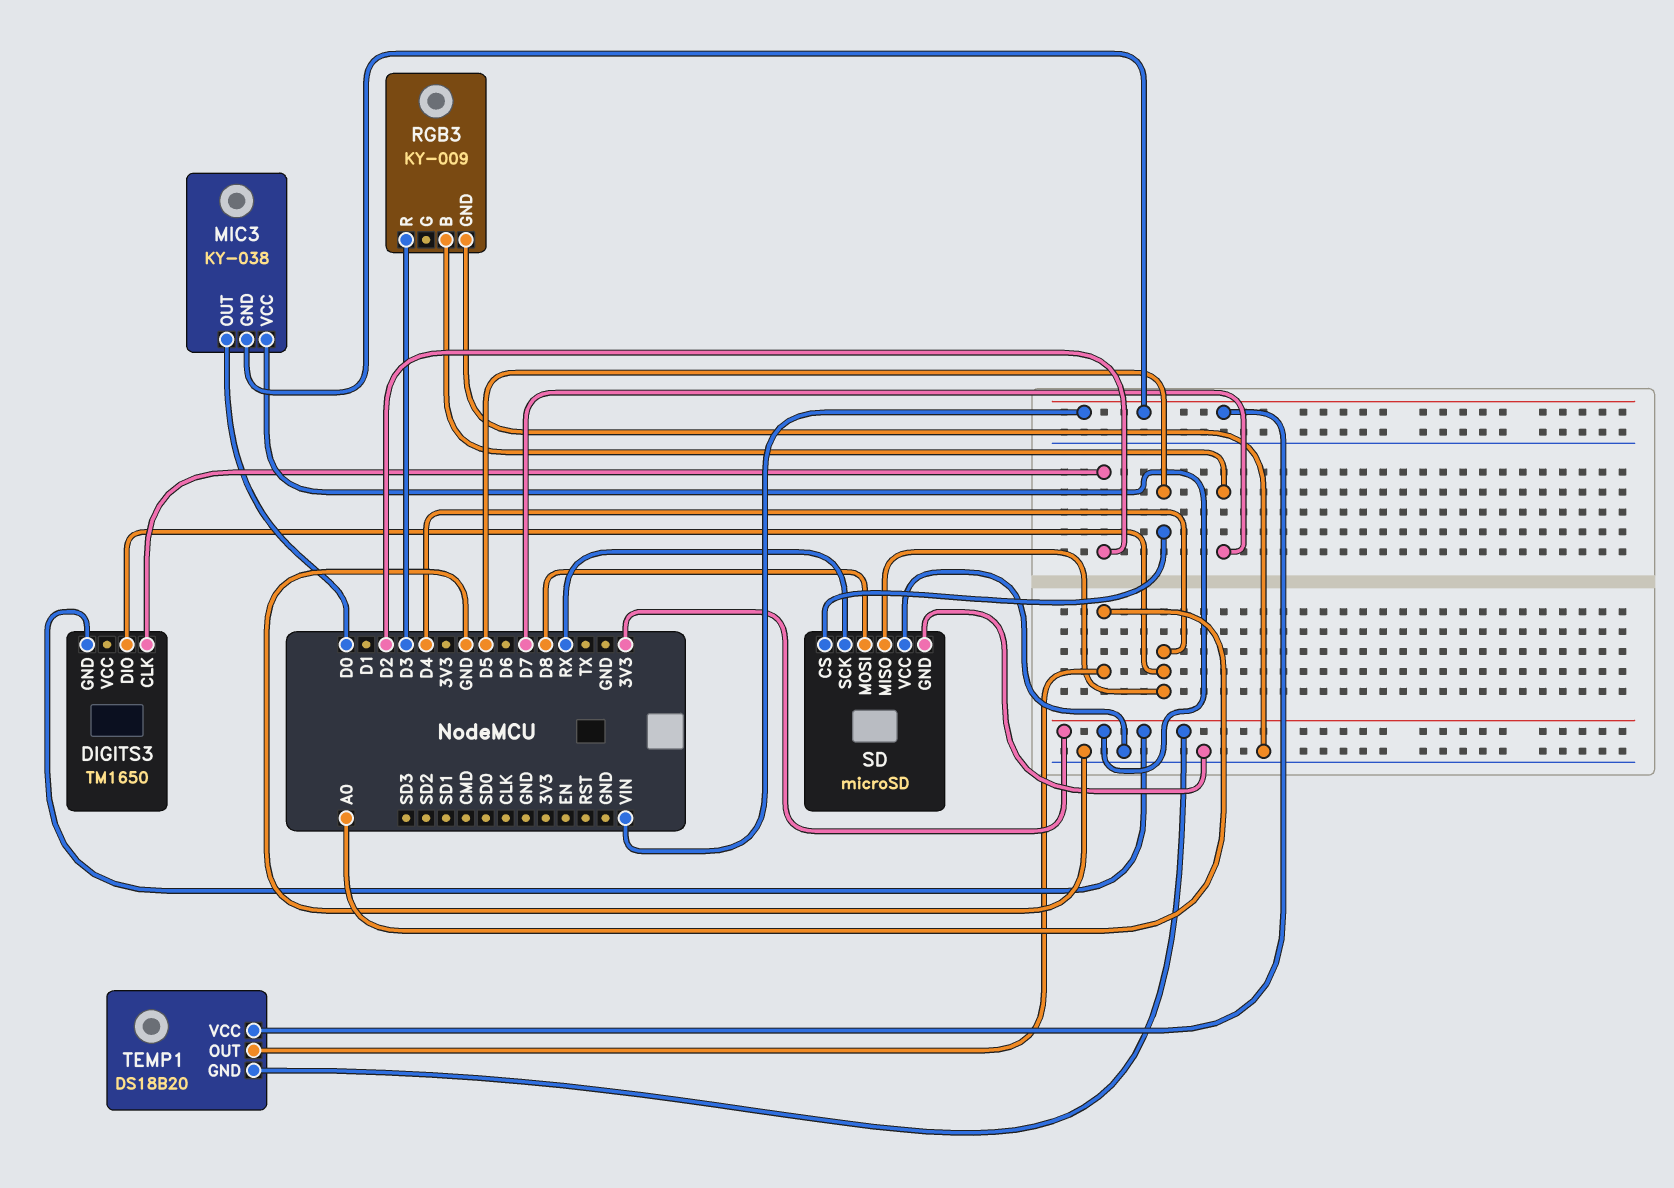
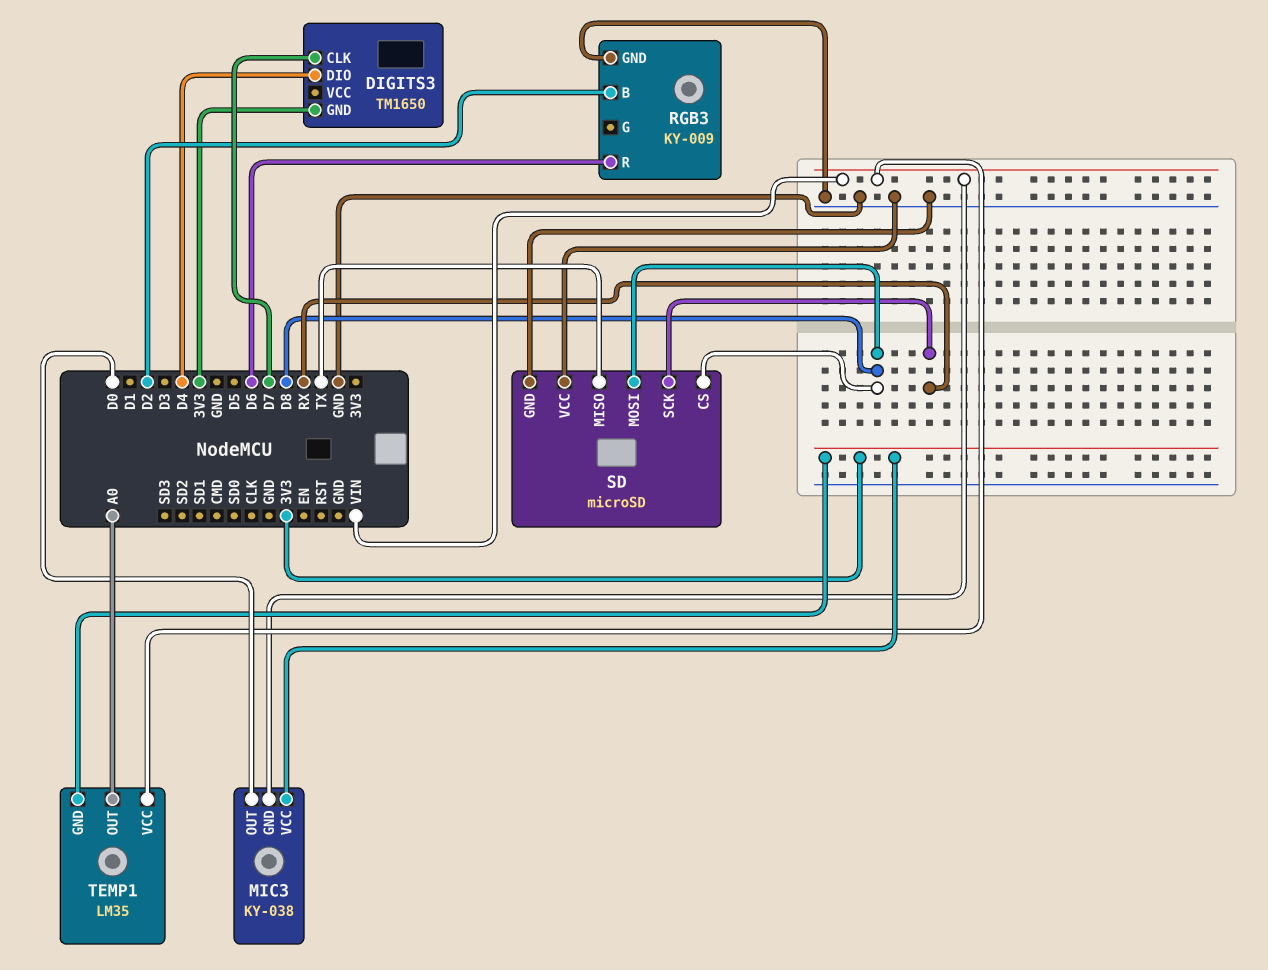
DIGITS3 pin CLK: D2 -> D7
RGB3 pin B: D7 -> D2
RGB3 pin R: D3 -> D6
SD pin CS: D5 -> D8
SD pin MISO: D4 -> TX
TEMP1: DS18B20 -> LM35

